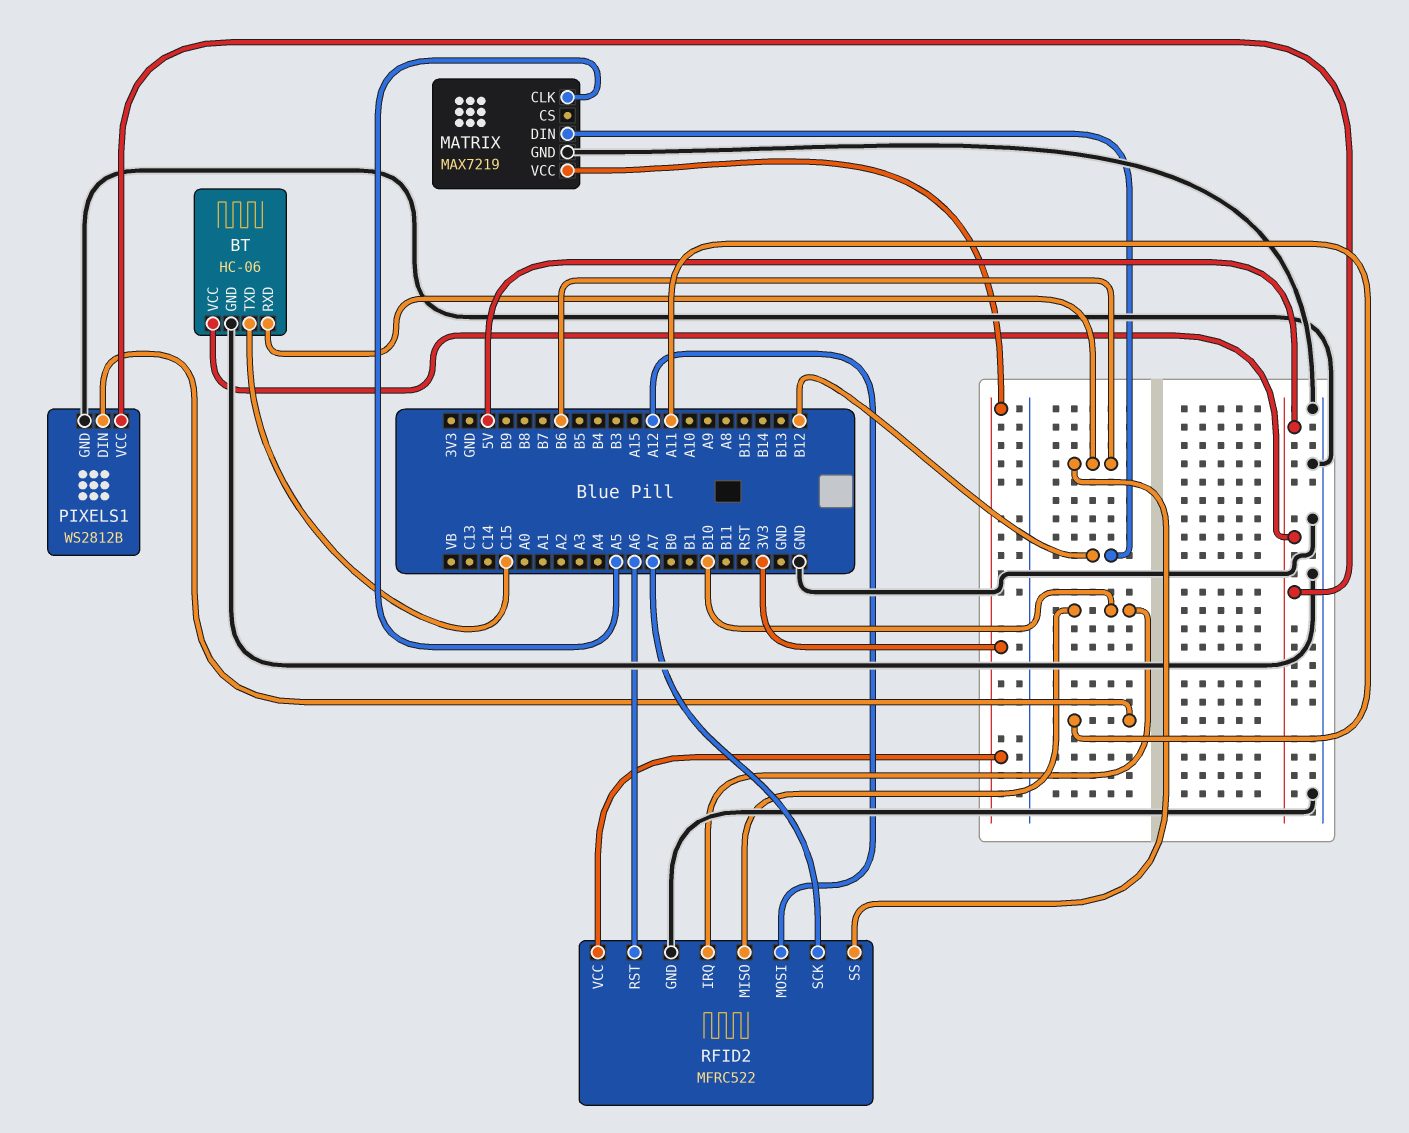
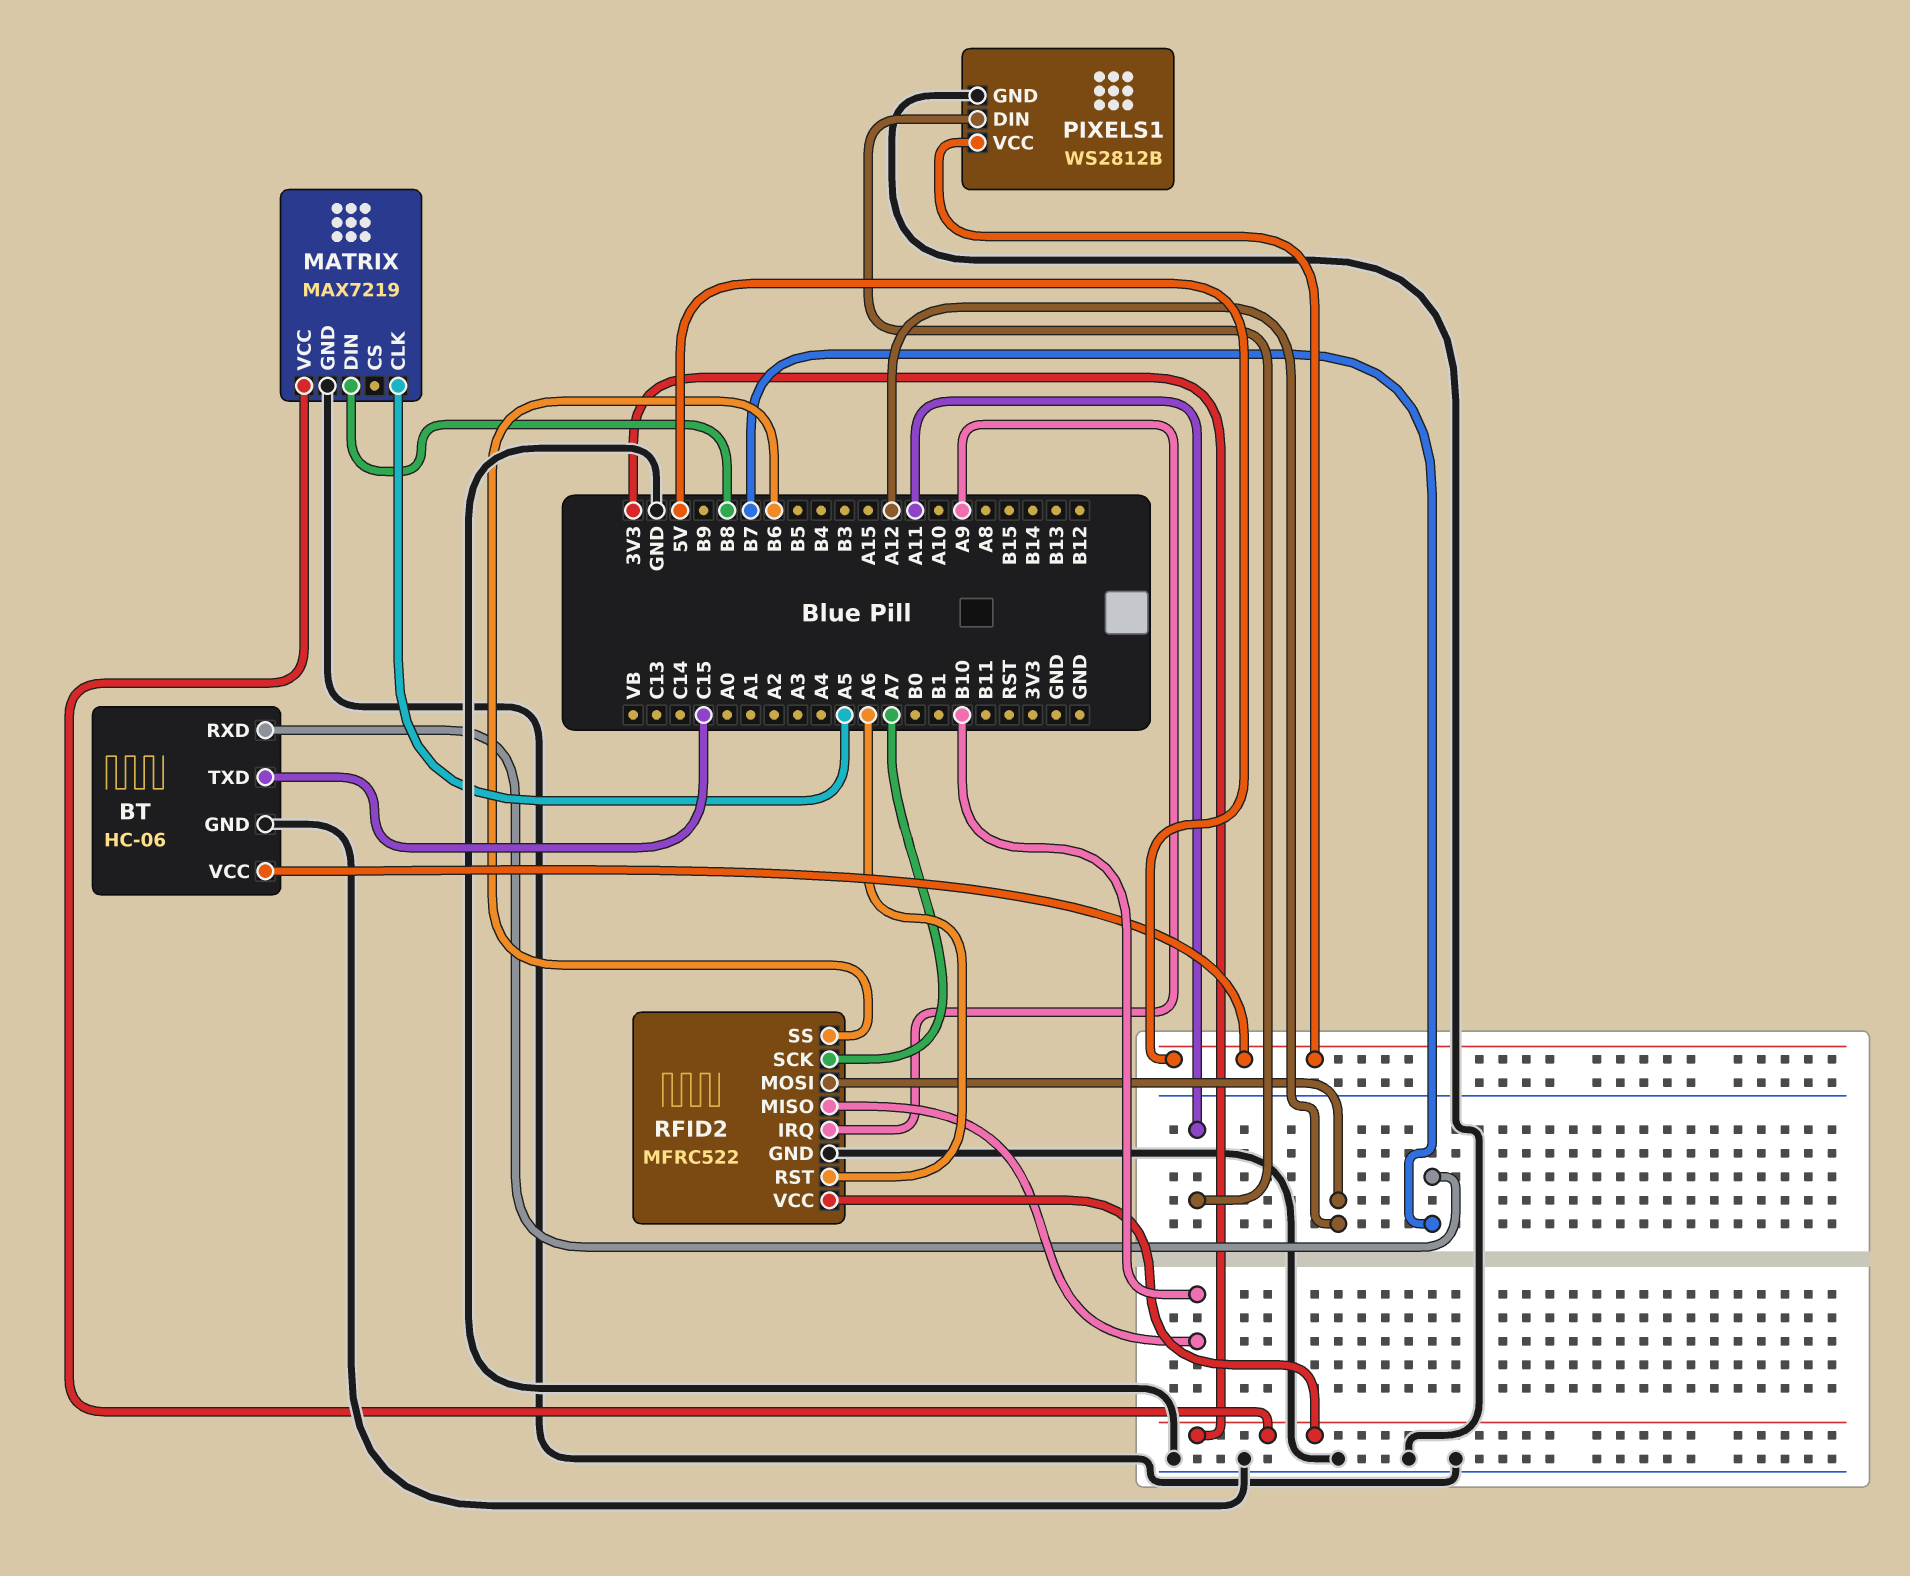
BT pin RXD: B6 -> B7
MATRIX pin DIN: B12 -> B8
RFID2 pin IRQ: B10 -> A9

